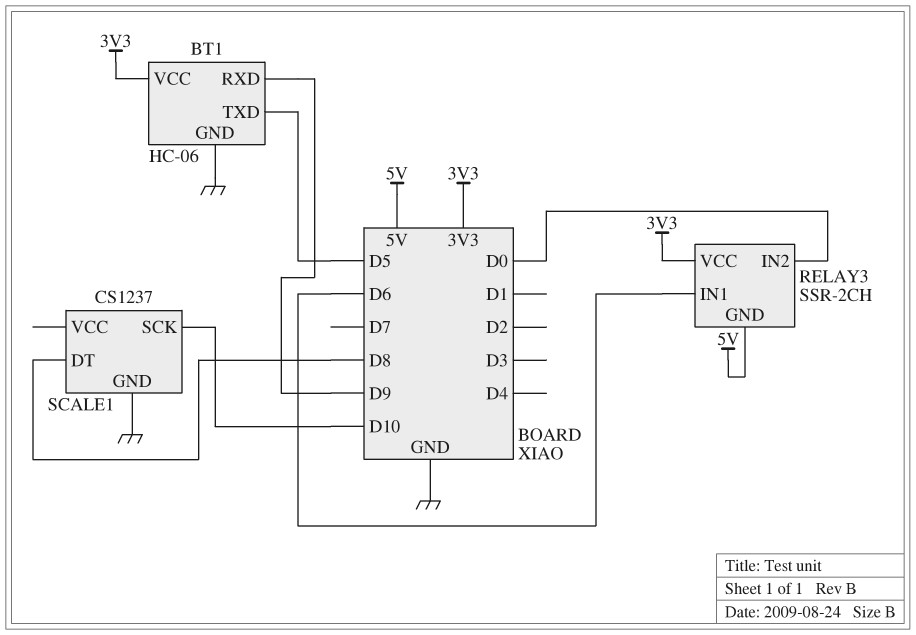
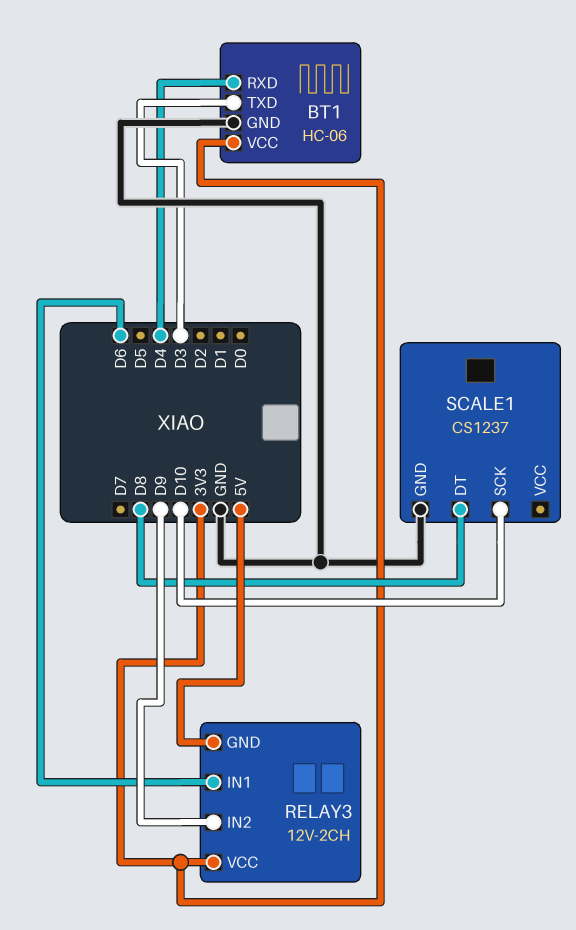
BT1 pin RXD: D9 -> D4
BT1 pin TXD: D5 -> D3
RELAY3: SSR-2CH -> 12V-2CH
RELAY3 pin IN2: D0 -> D9

